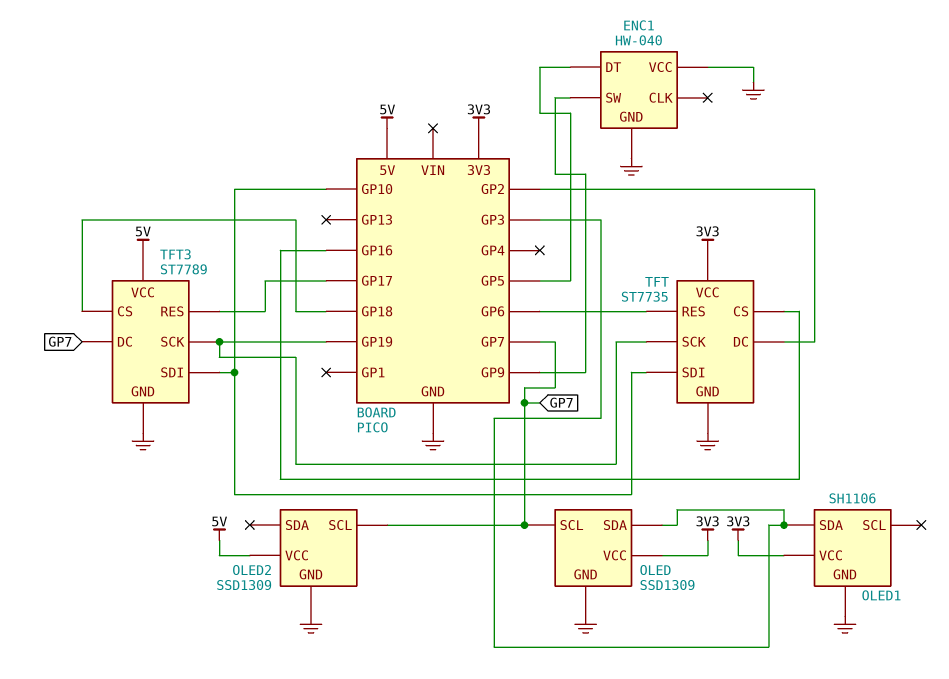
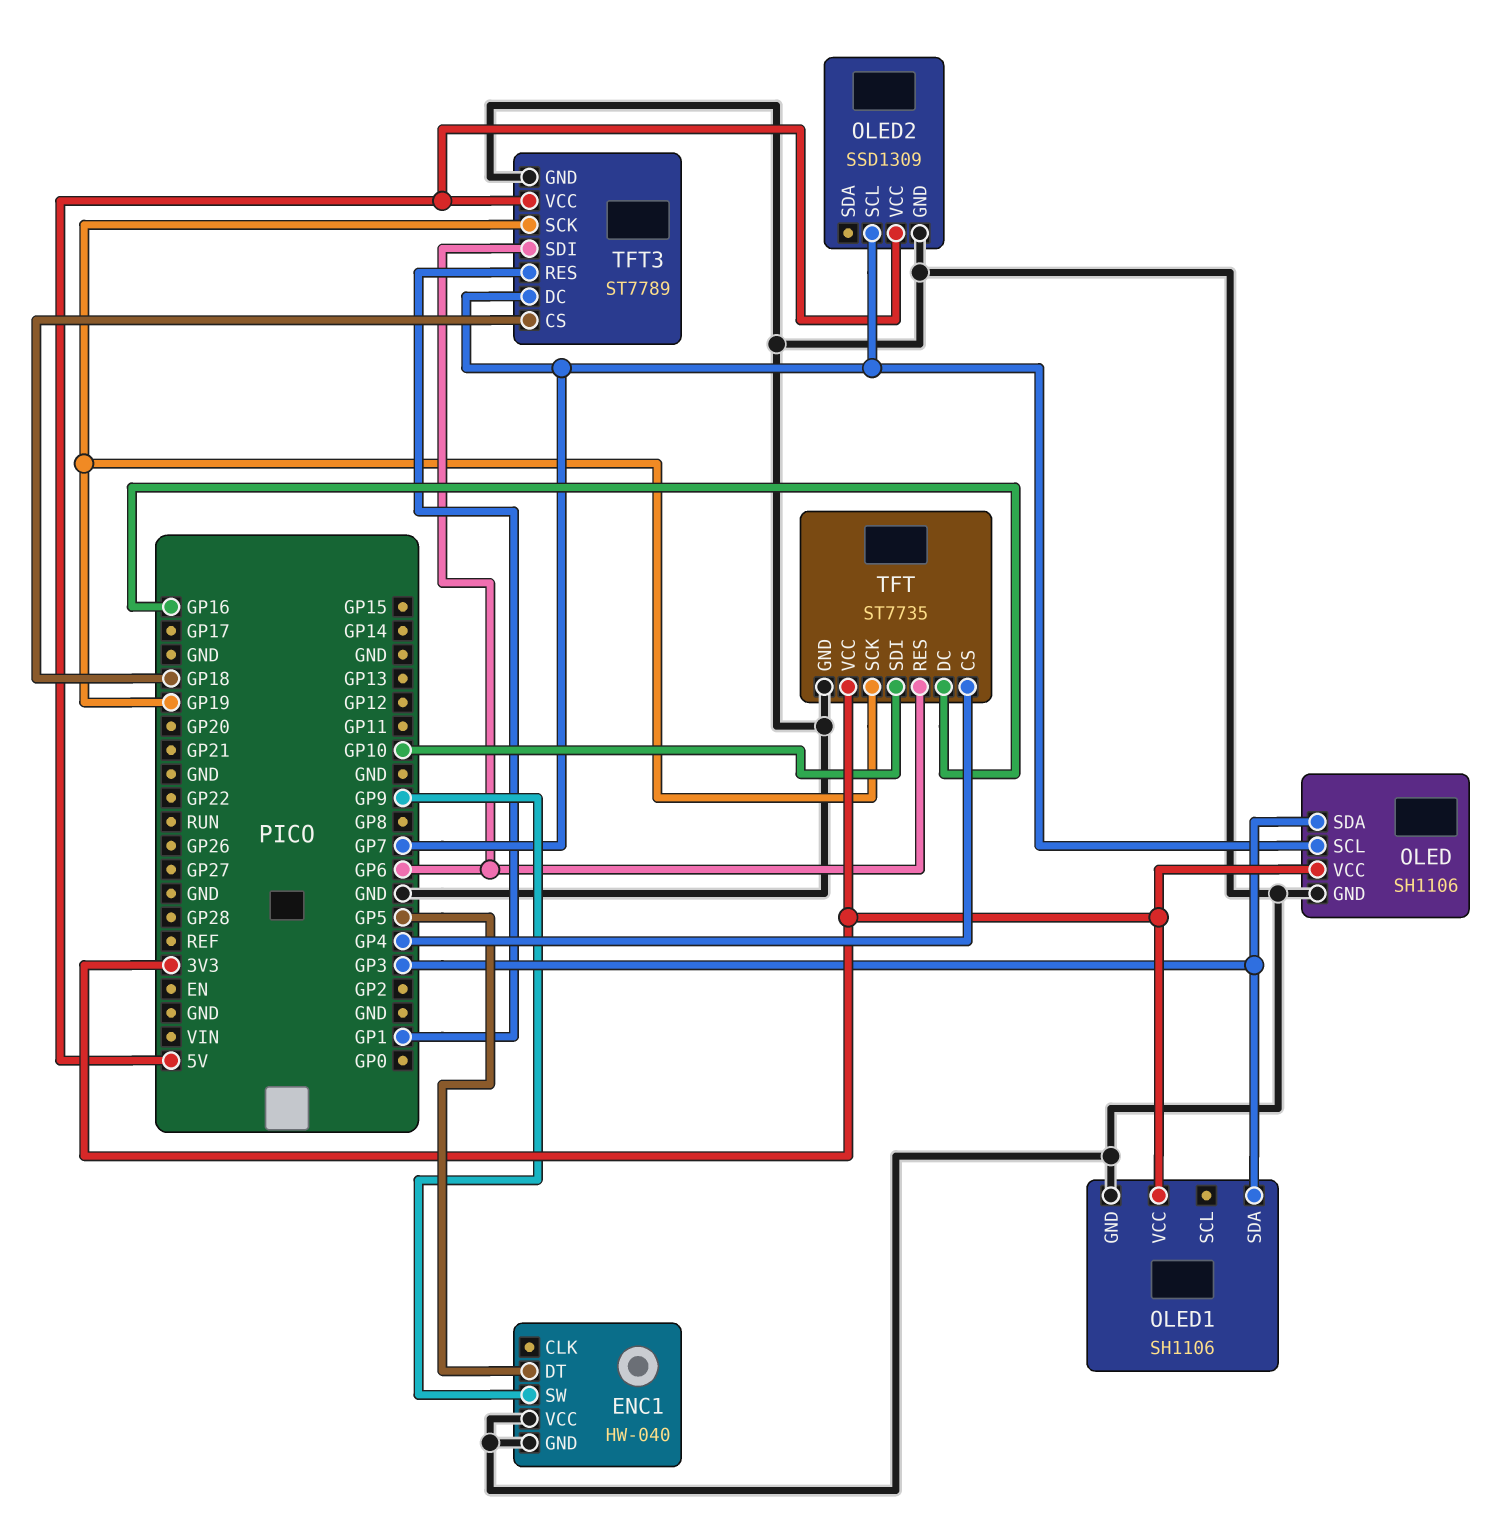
OLED: SSD1309 -> SH1106
TFT pin CS: GP16 -> GP4
TFT pin DC: GP2 -> GP16
TFT3 pin RES: GP17 -> GP1
TFT3 pin SDI: GP10 -> GP6

